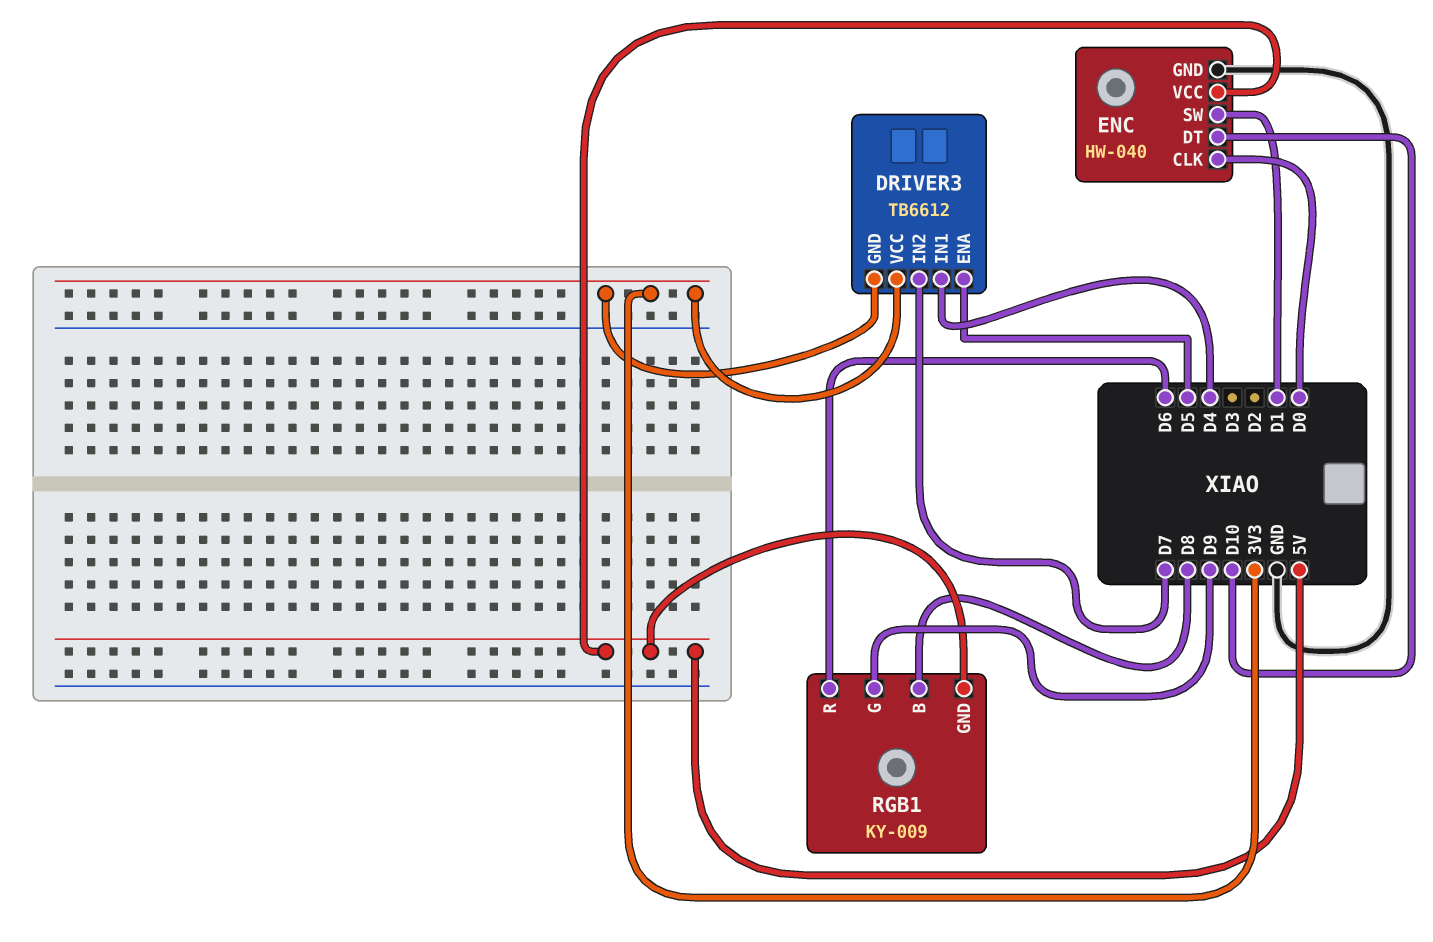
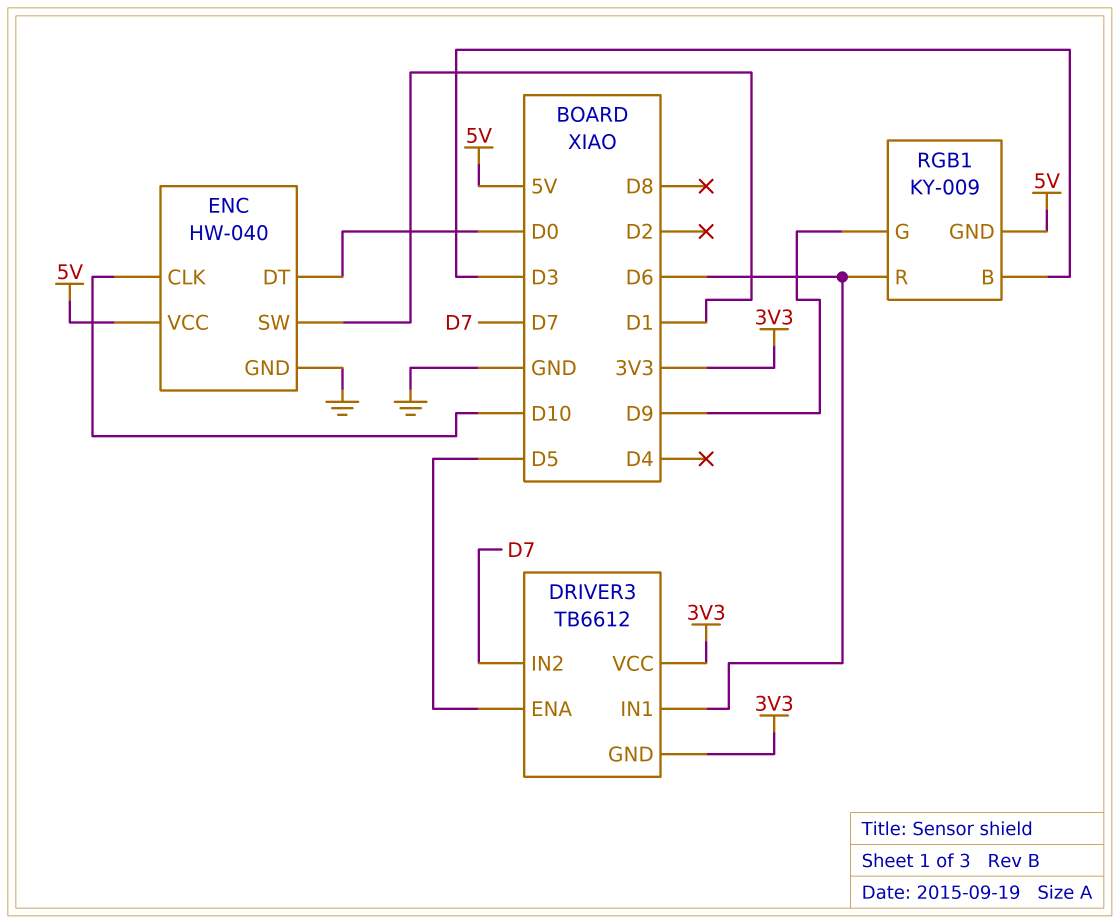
DRIVER3 pin IN1: D4 -> D6
ENC pin CLK: D0 -> D10
ENC pin DT: D10 -> D0
RGB1 pin B: D8 -> D3

